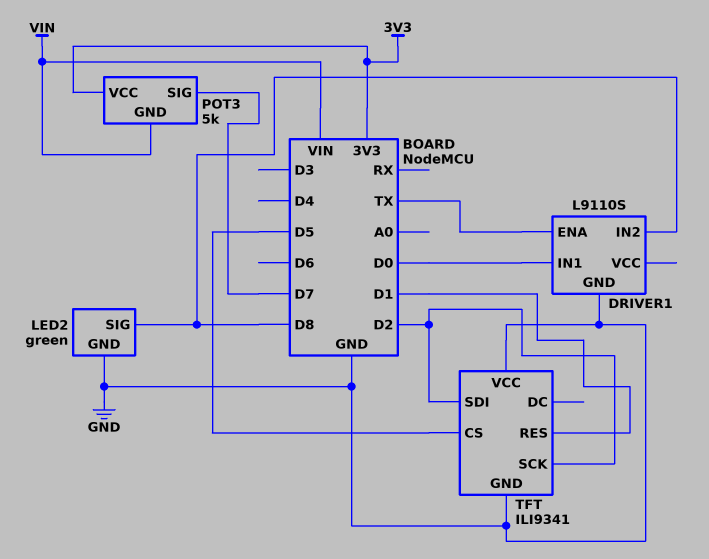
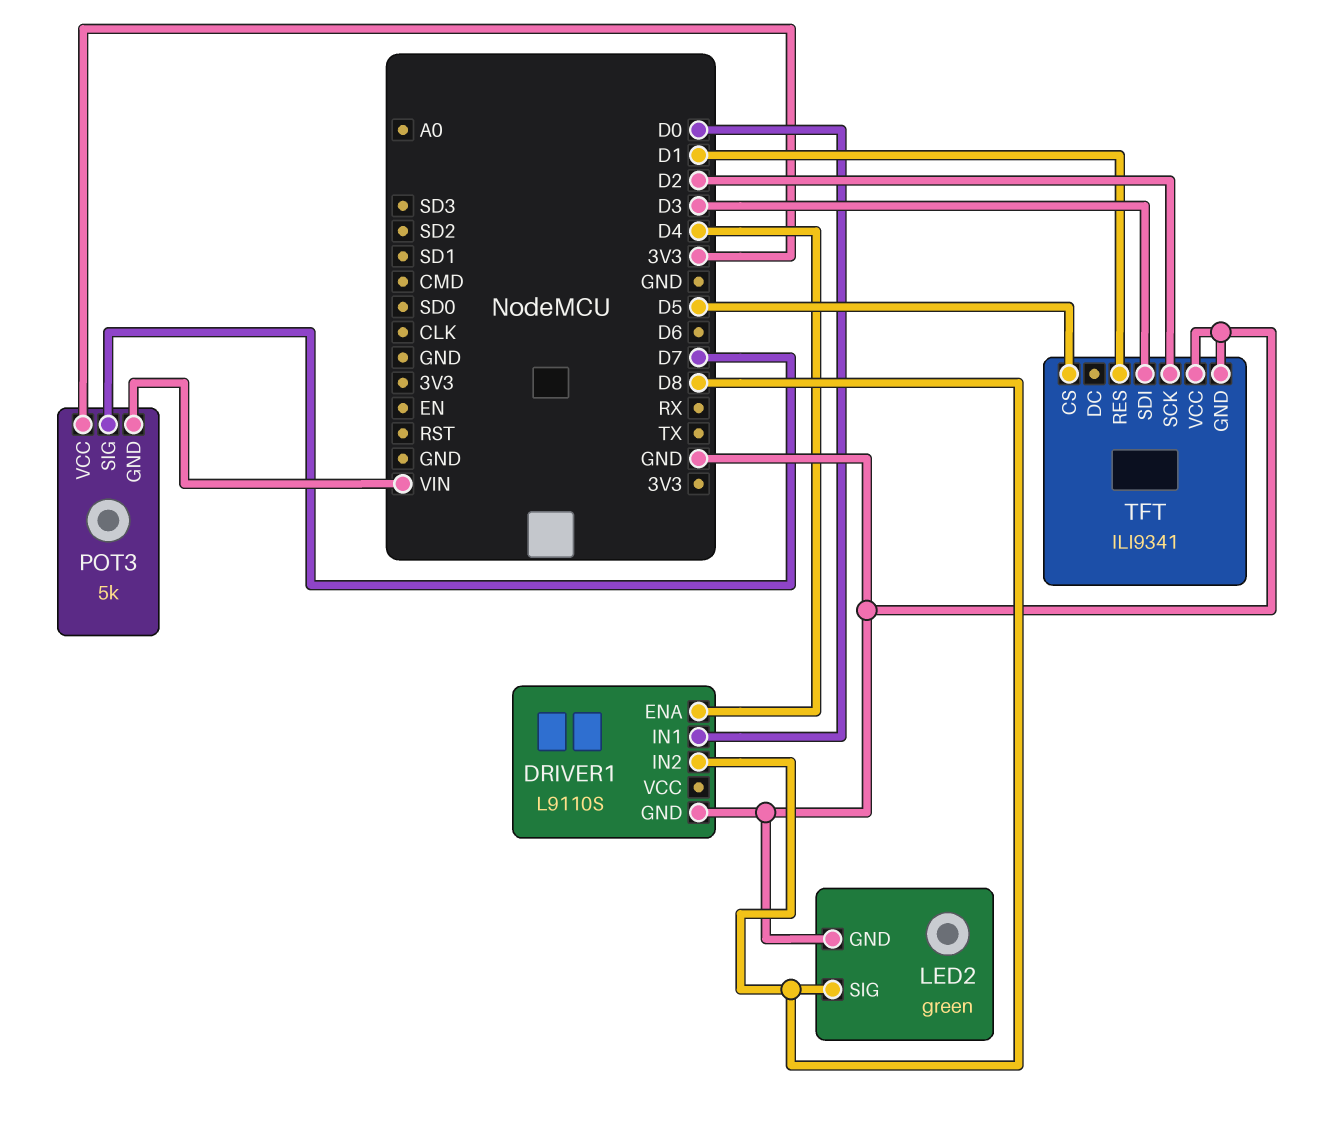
DRIVER1 pin ENA: TX -> D4
TFT pin SDI: D2 -> D3

